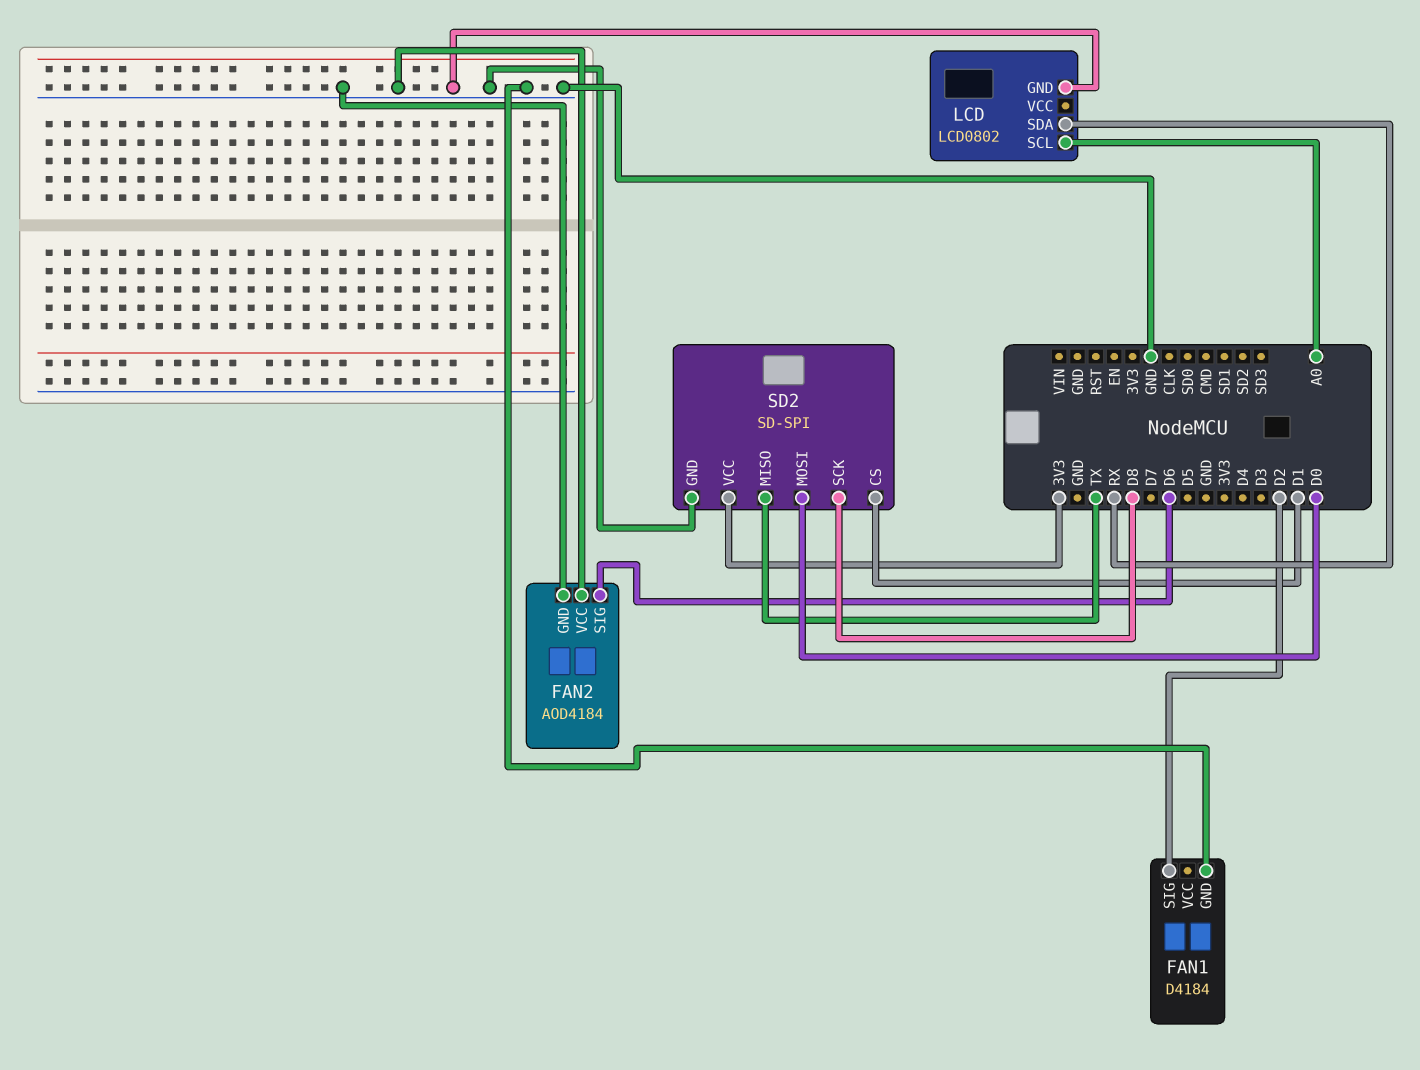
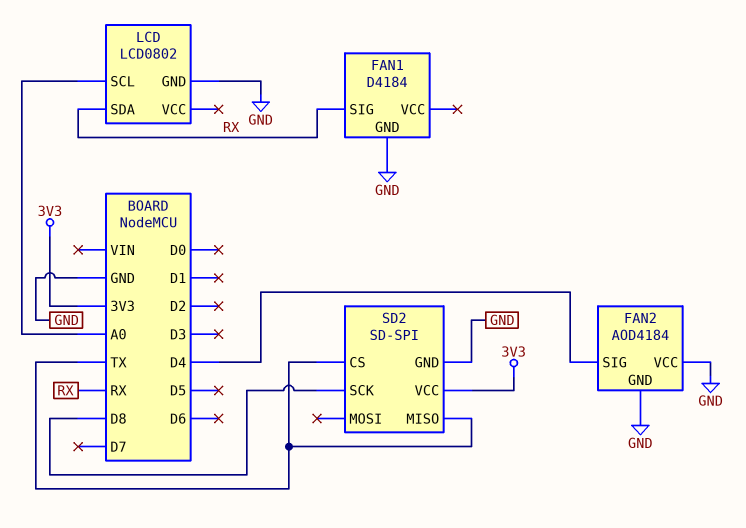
FAN1 pin SIG: D2 -> RX
FAN2 pin SIG: D6 -> D4
SD2 pin CS: D1 -> TX
SD2 pin MOSI: D0 -> none

